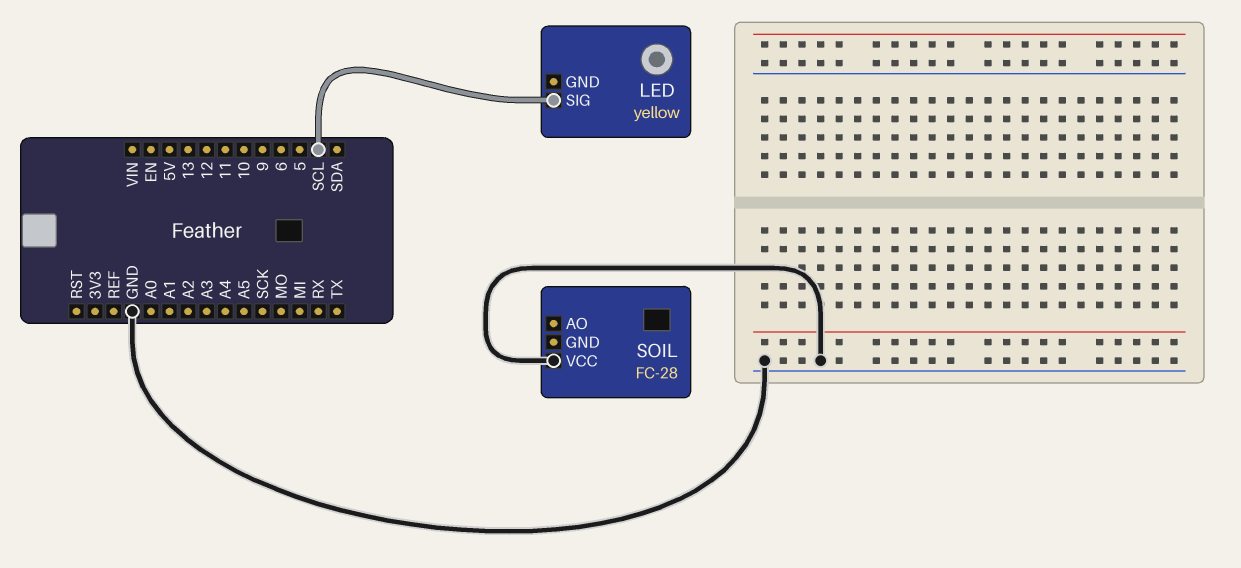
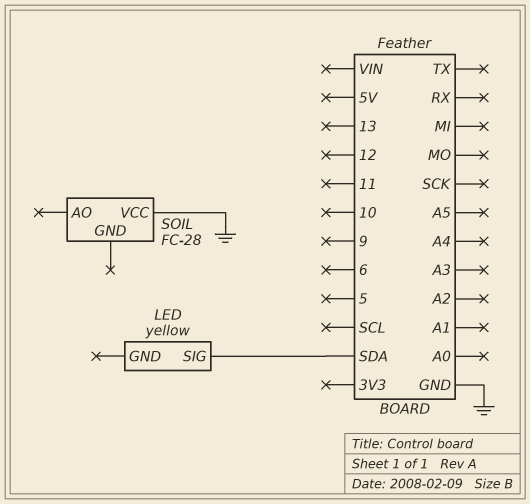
LED pin SIG: SCL -> SDA

